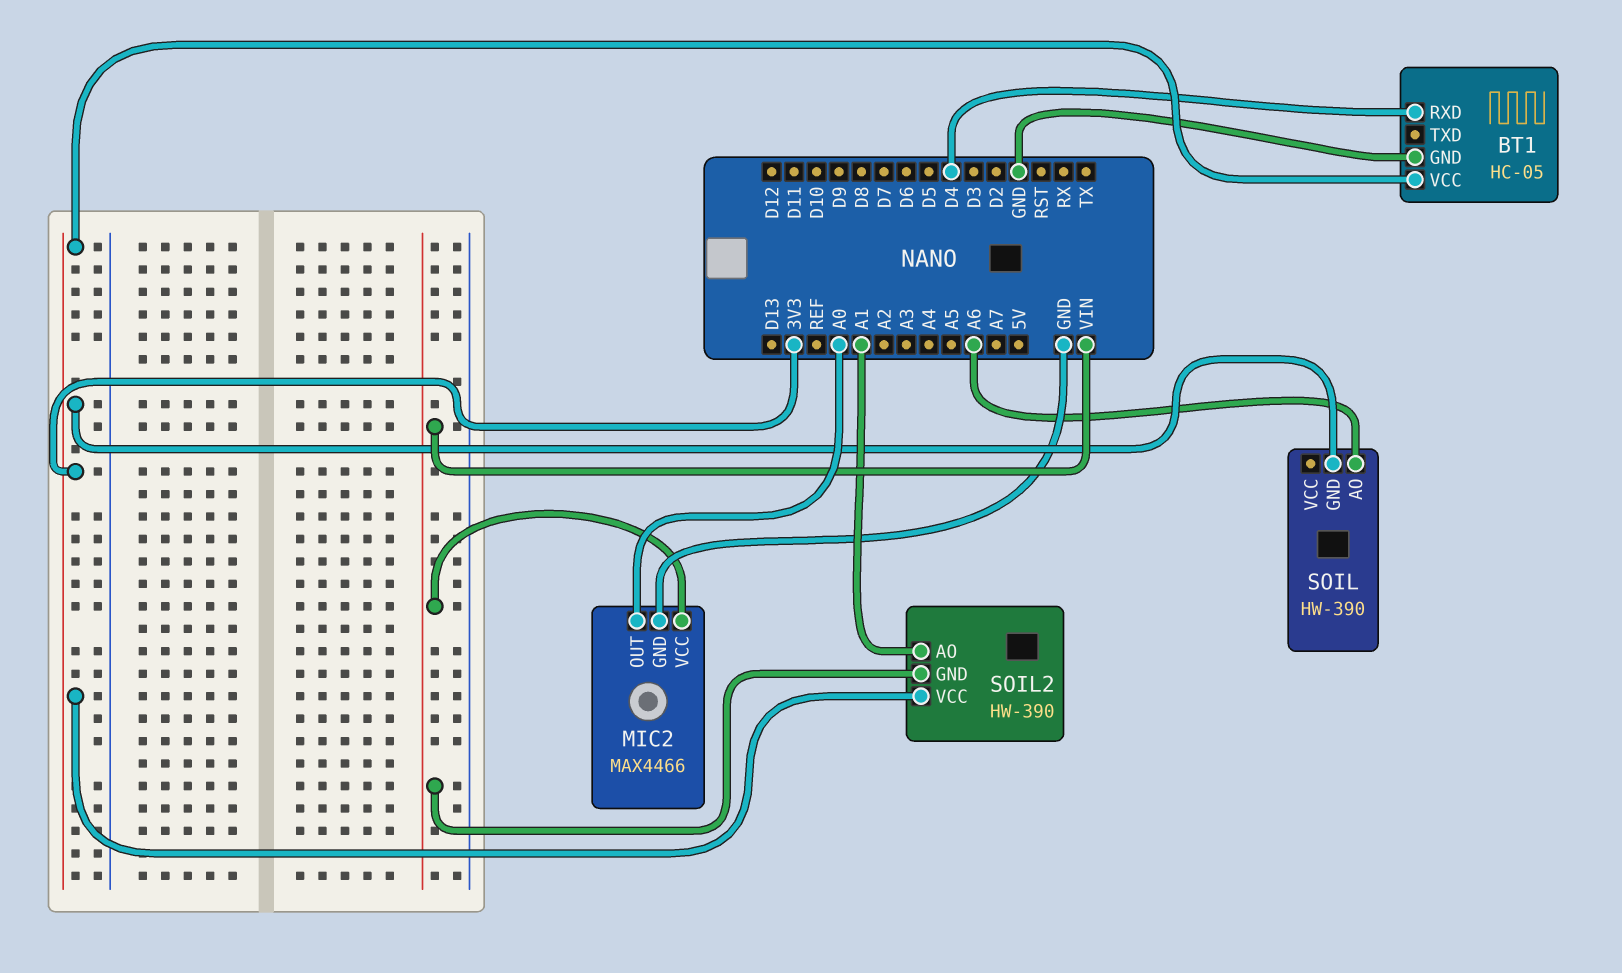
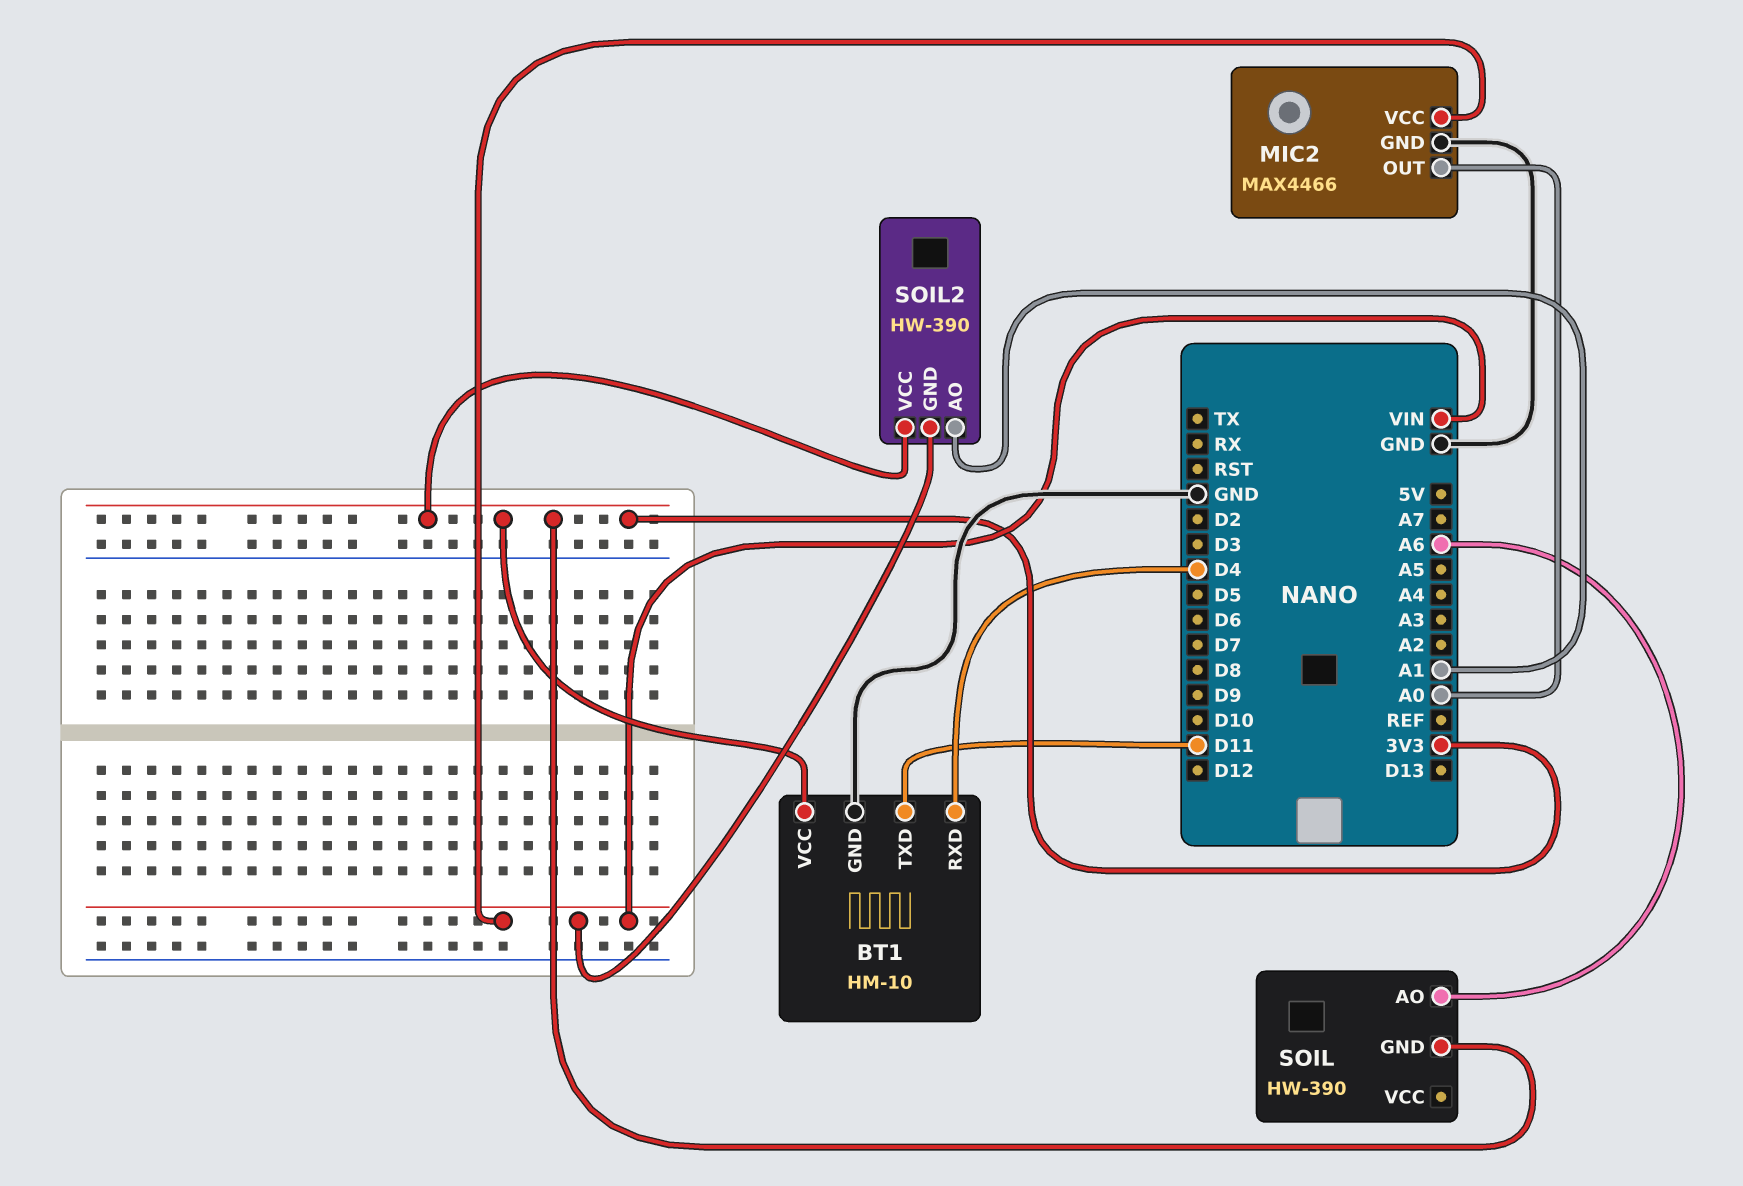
BT1: HC-05 -> HM-10
BT1 pin TXD: none -> D11

